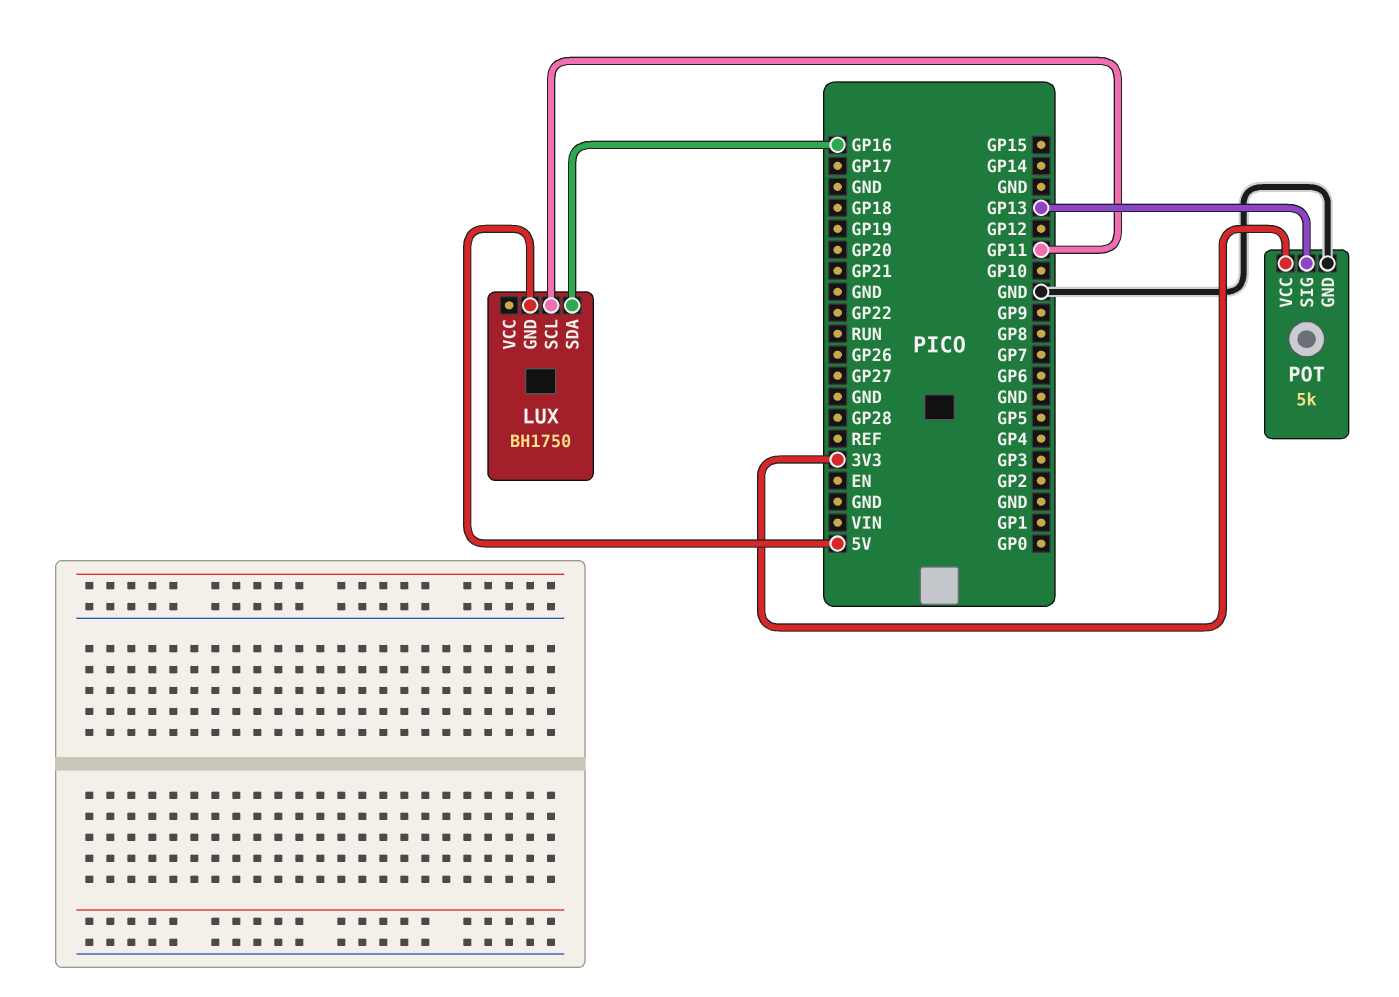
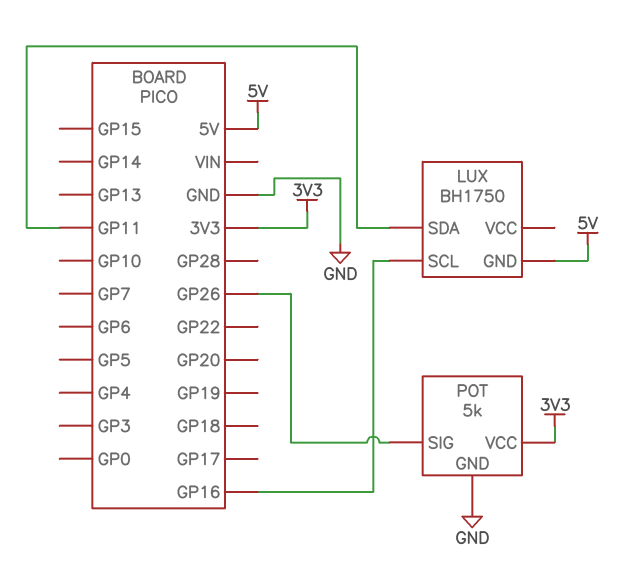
LUX pin SCL: GP11 -> GP16
LUX pin SDA: GP16 -> GP11
POT pin SIG: GP13 -> GP26

